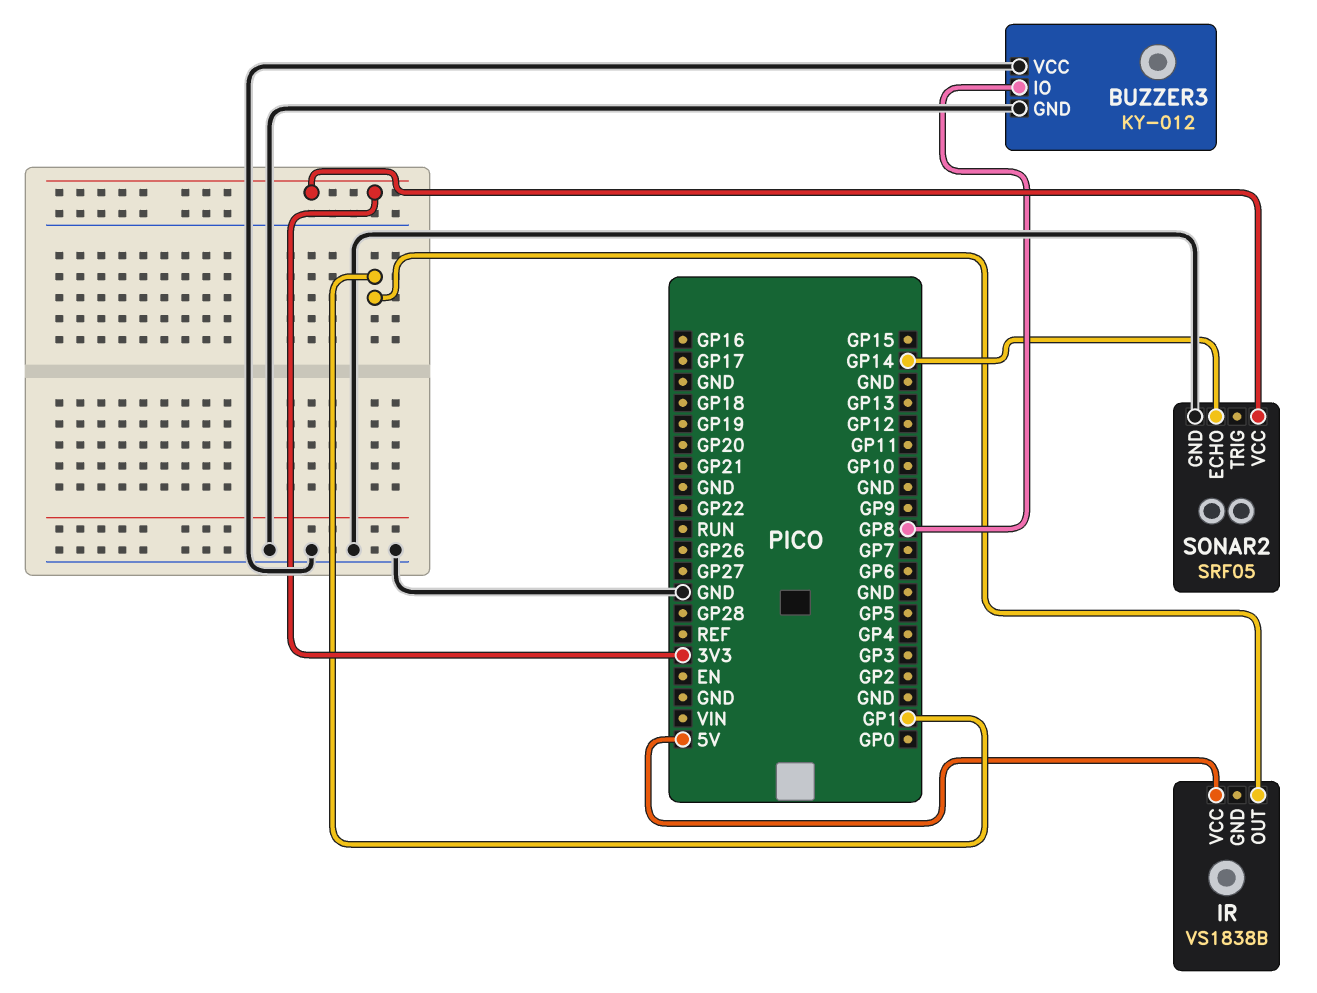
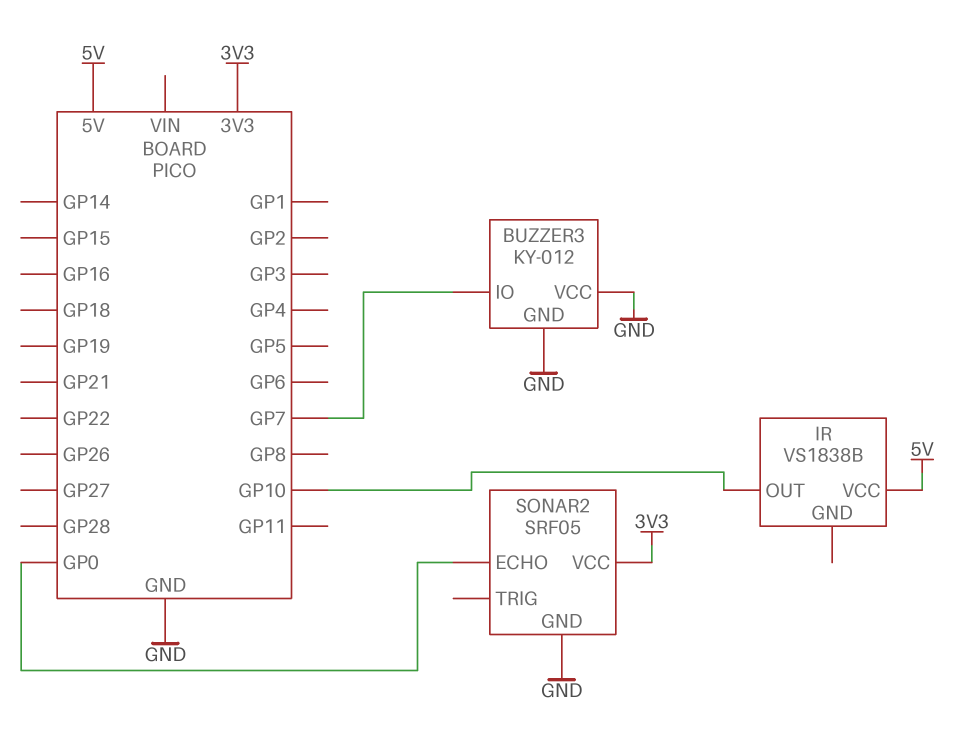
BUZZER3 pin IO: GP8 -> GP7
IR pin OUT: GP1 -> GP10
SONAR2 pin ECHO: GP14 -> GP0

